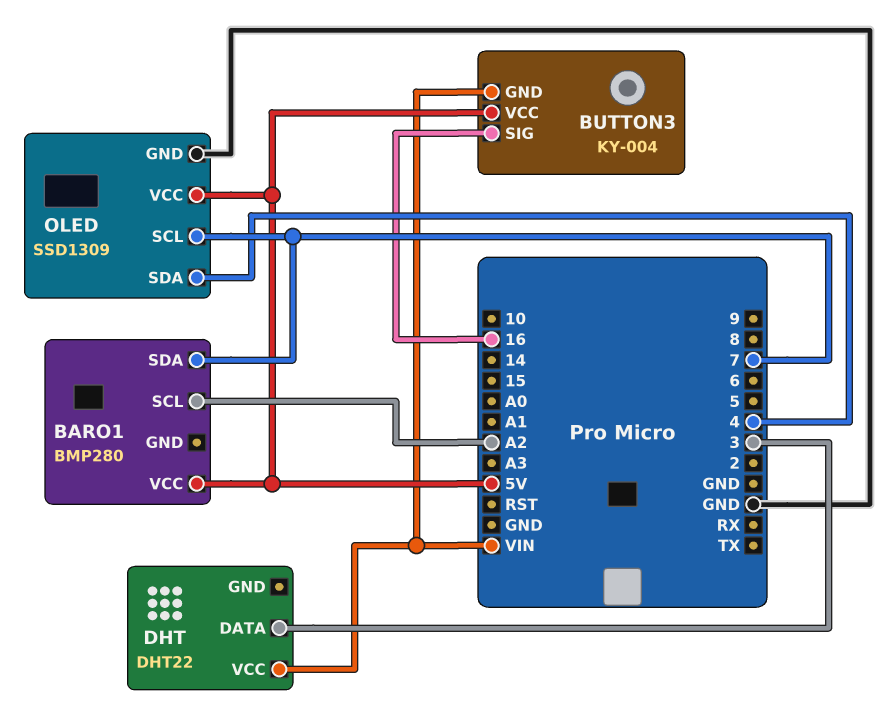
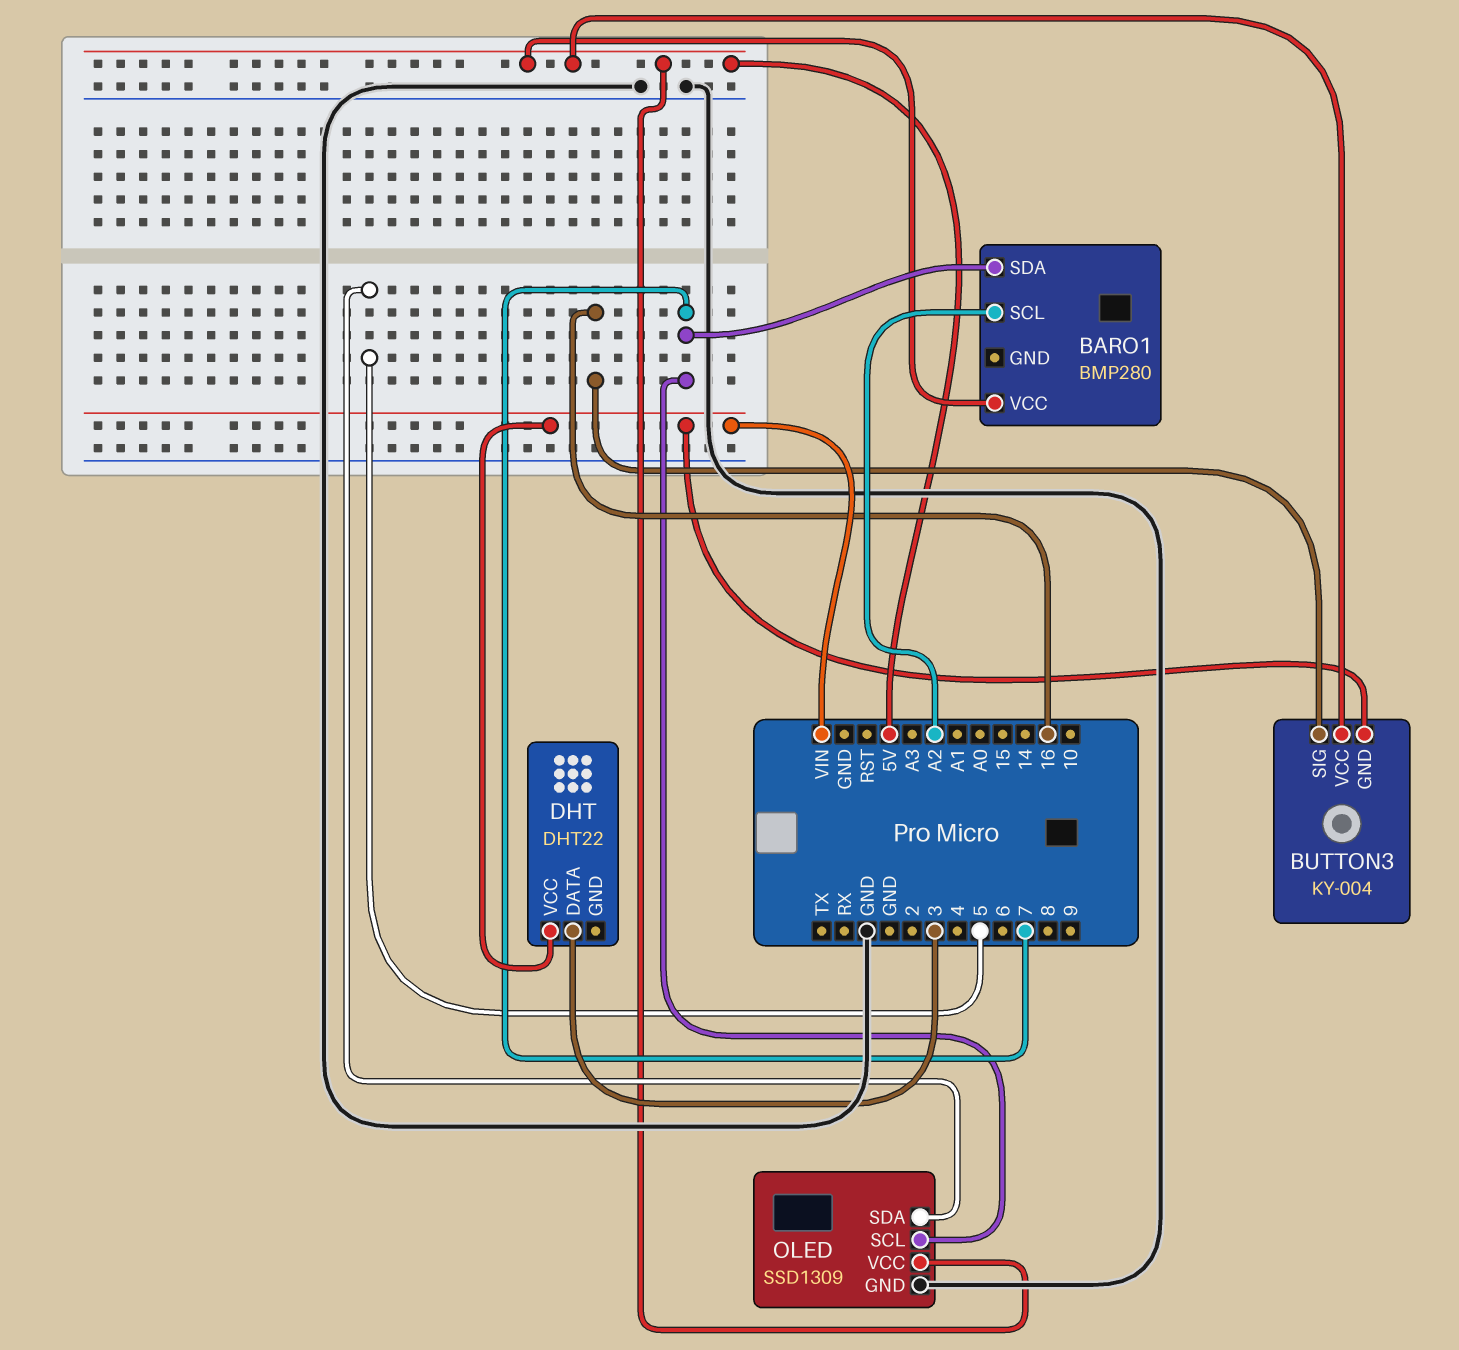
OLED pin SDA: 4 -> 5

